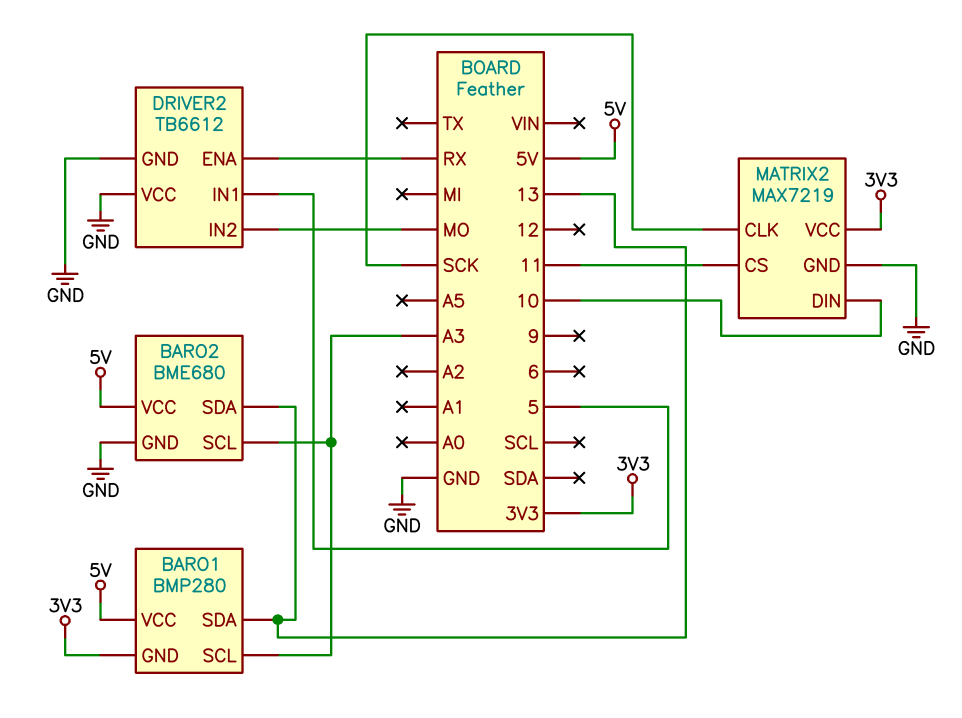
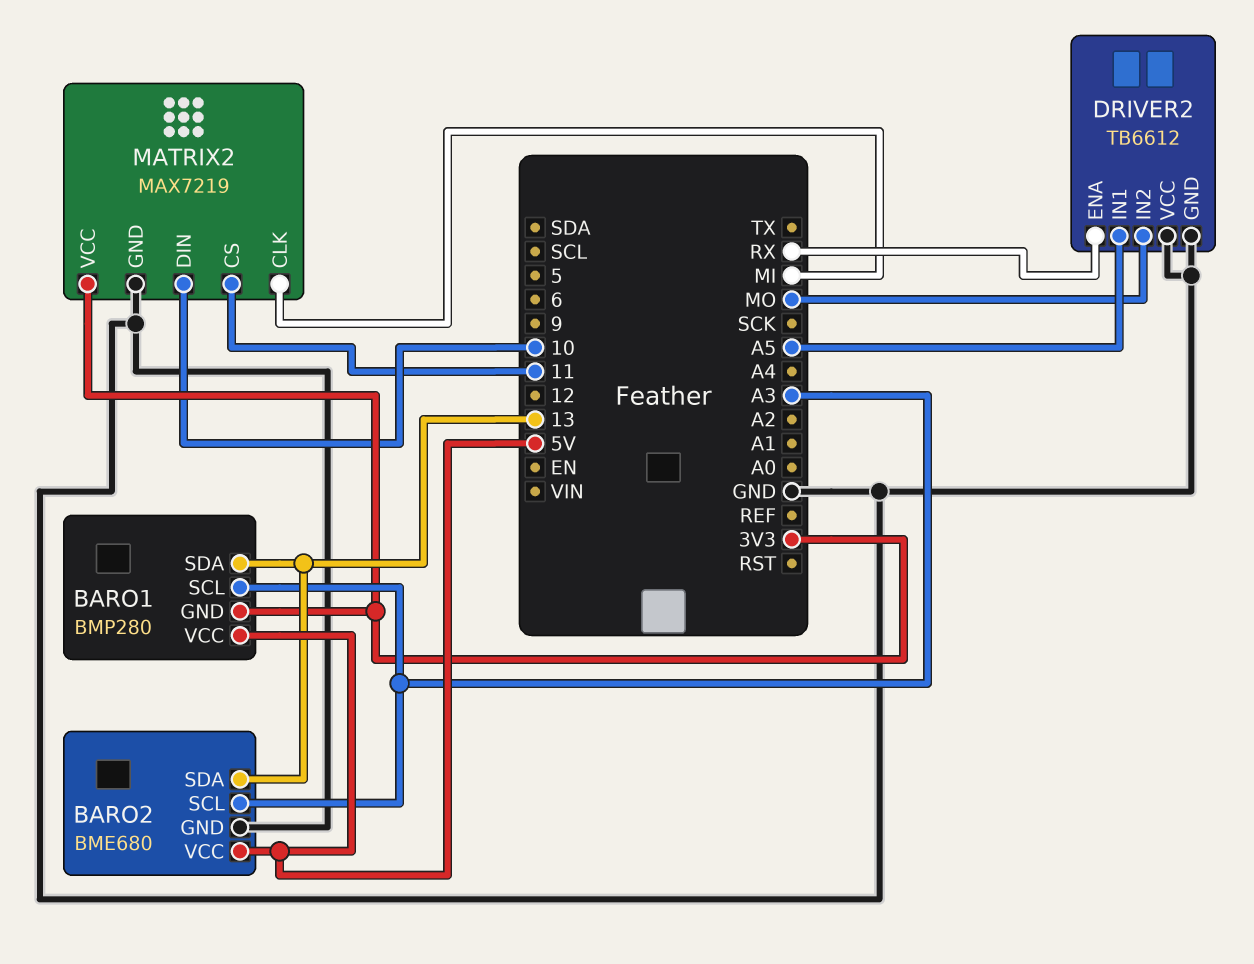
DRIVER2 pin IN1: 5 -> A5
MATRIX2 pin CLK: SCK -> MI

